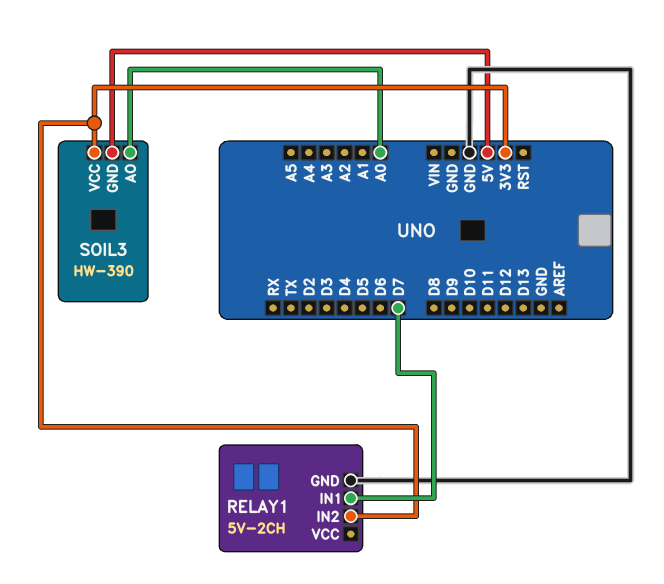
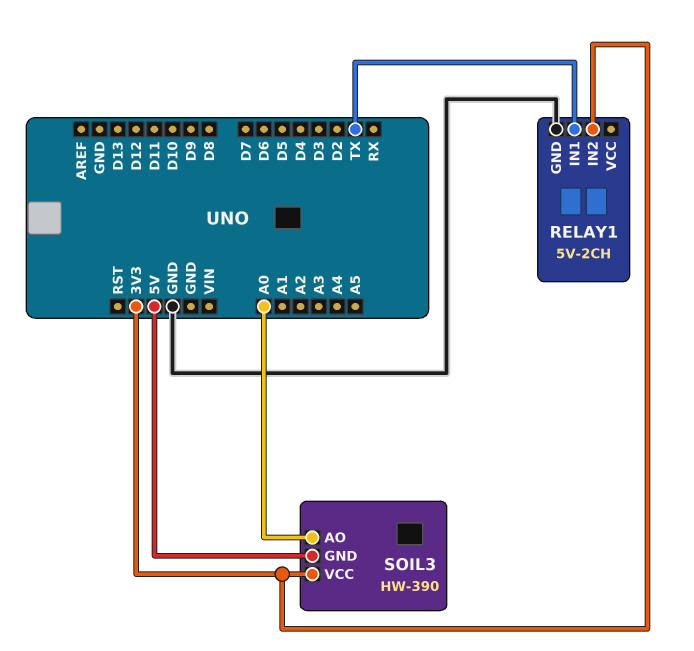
RELAY1 pin IN1: D7 -> TX

